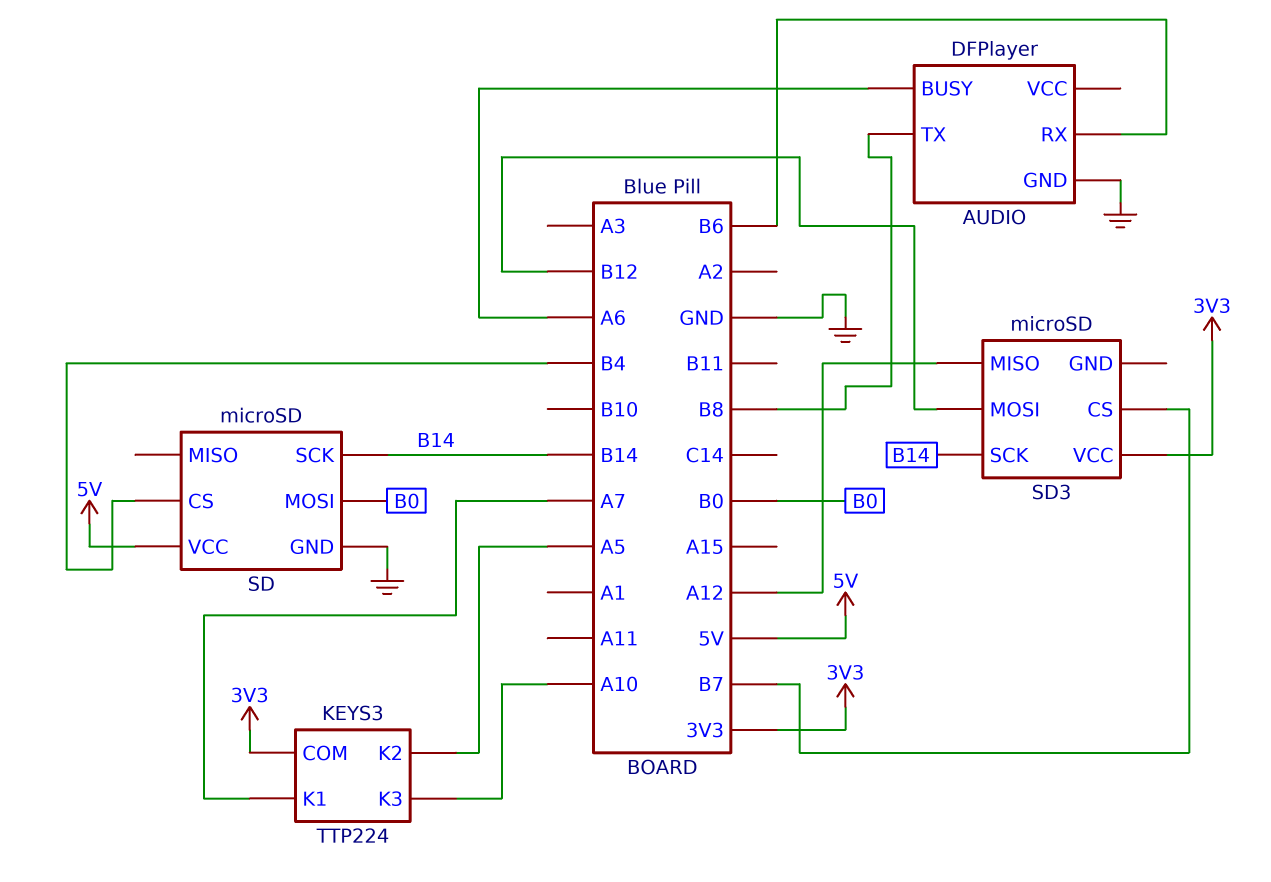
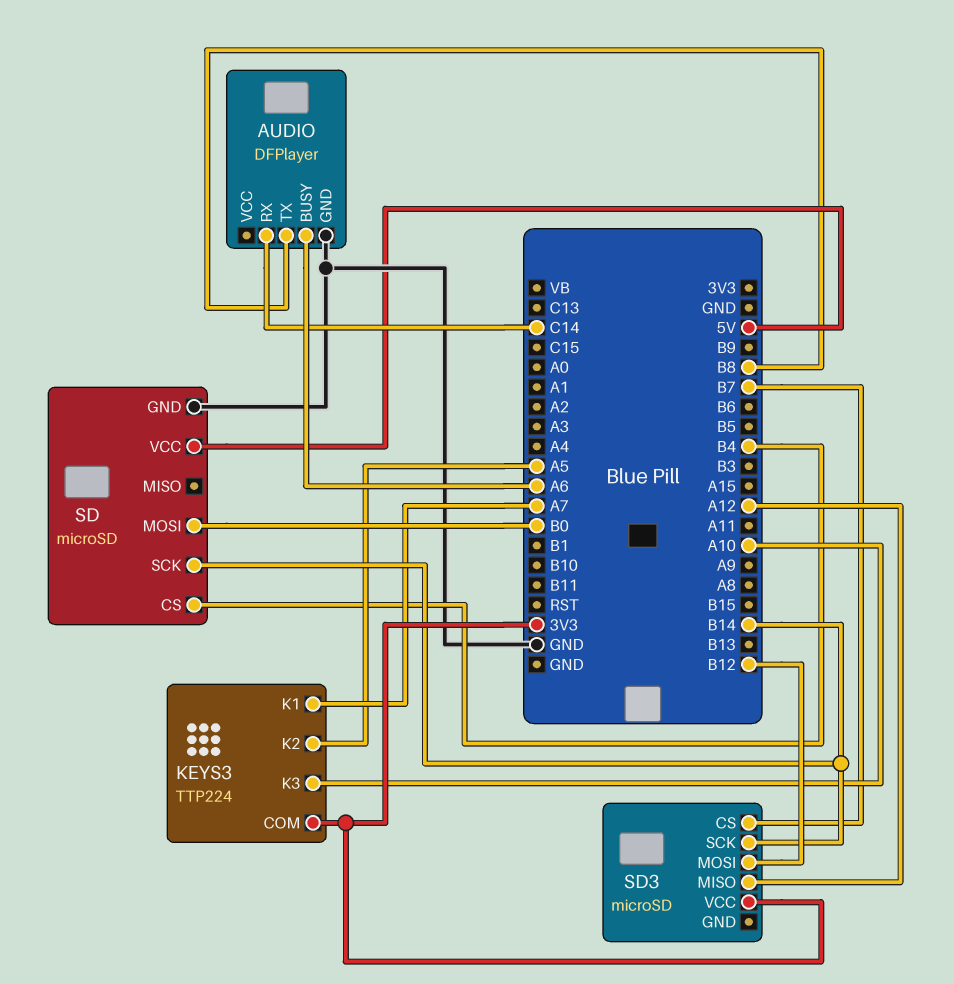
AUDIO pin RX: B6 -> C14

